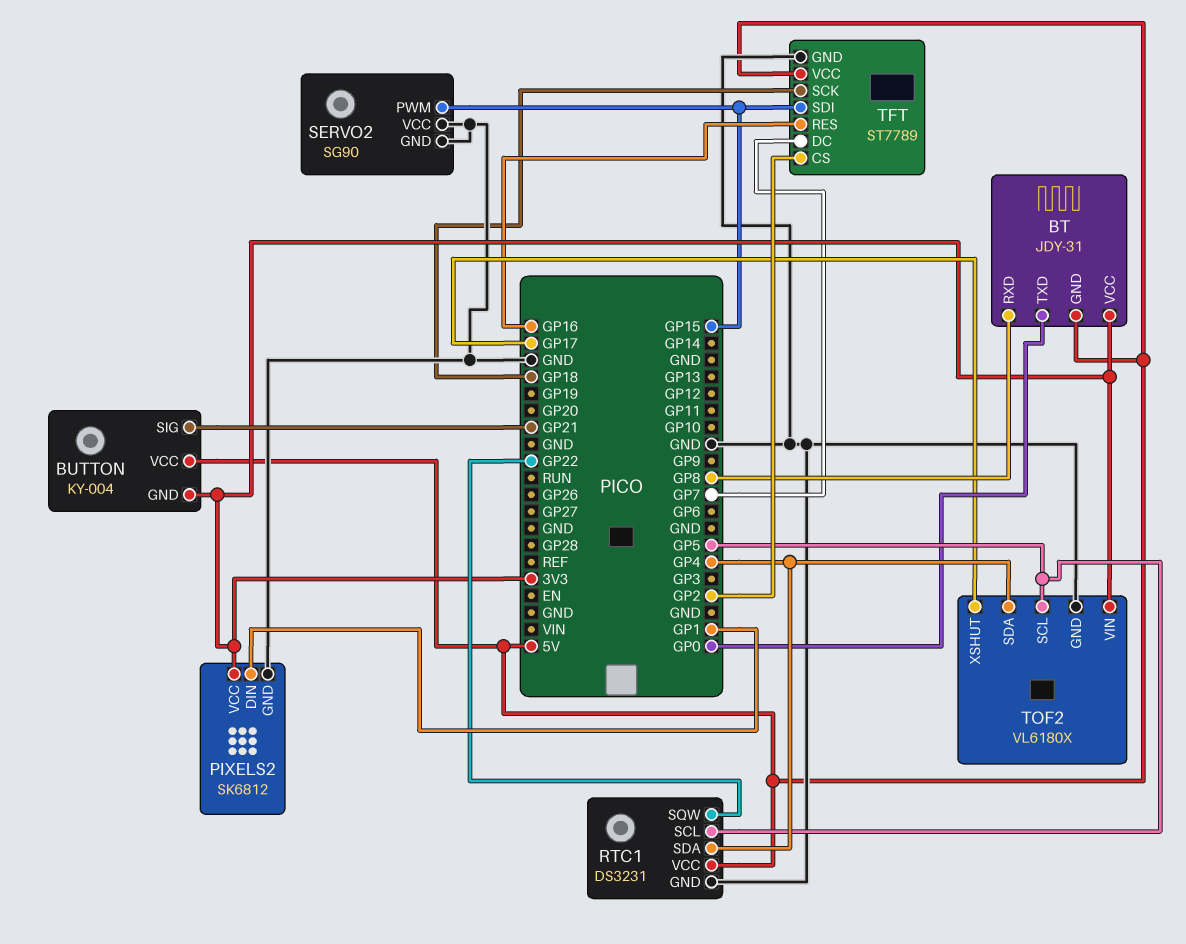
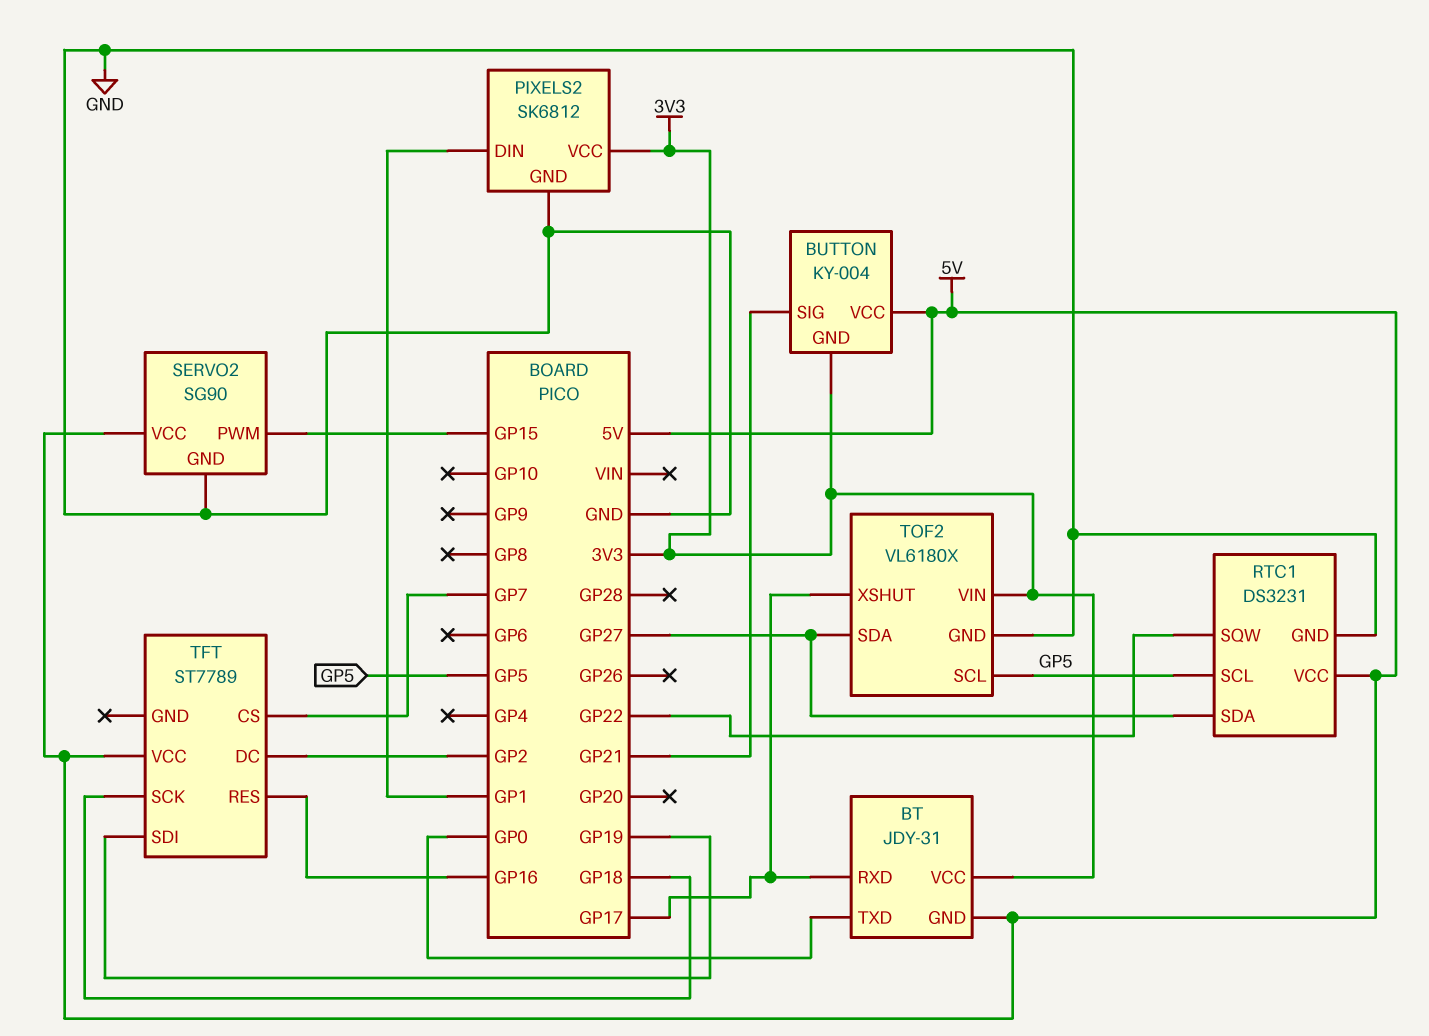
BT pin RXD: GP8 -> GP17
RTC1 pin SDA: GP4 -> GP27
SERVO2 pin VCC: GND -> 5V
TFT pin CS: GP2 -> GP7
TFT pin DC: GP7 -> GP2
TFT pin GND: GND -> none
TFT pin SDI: GP15 -> GP19
TOF2 pin SDA: GP4 -> GP27

